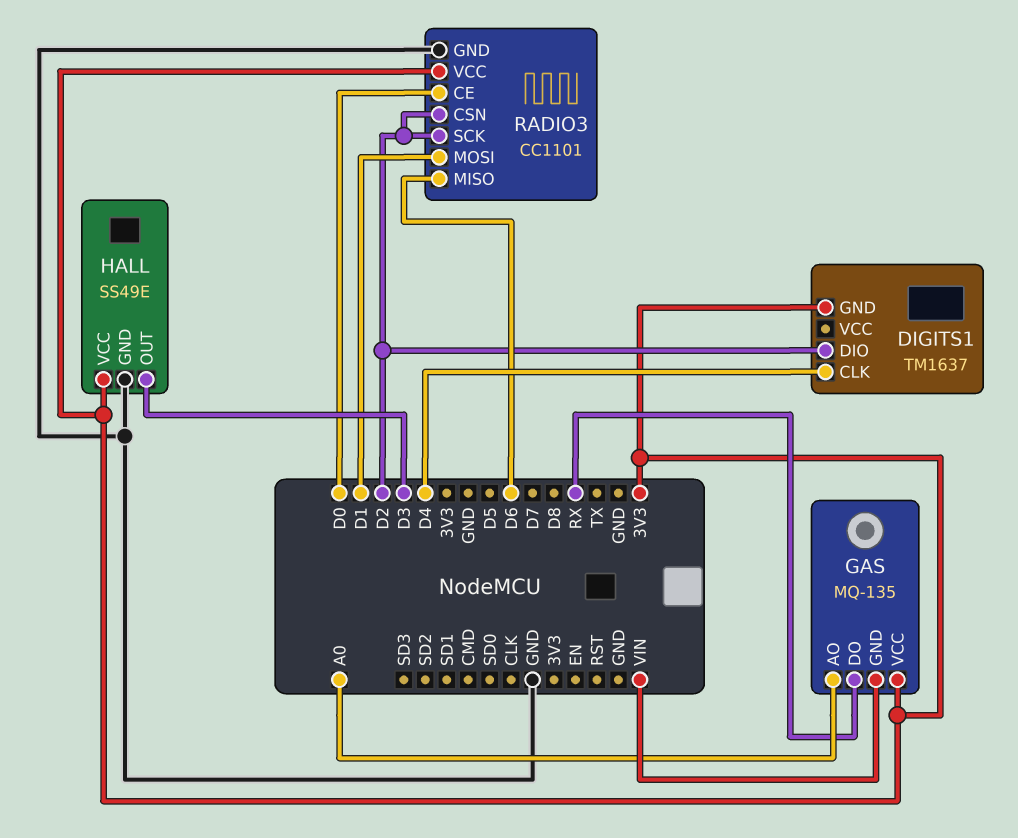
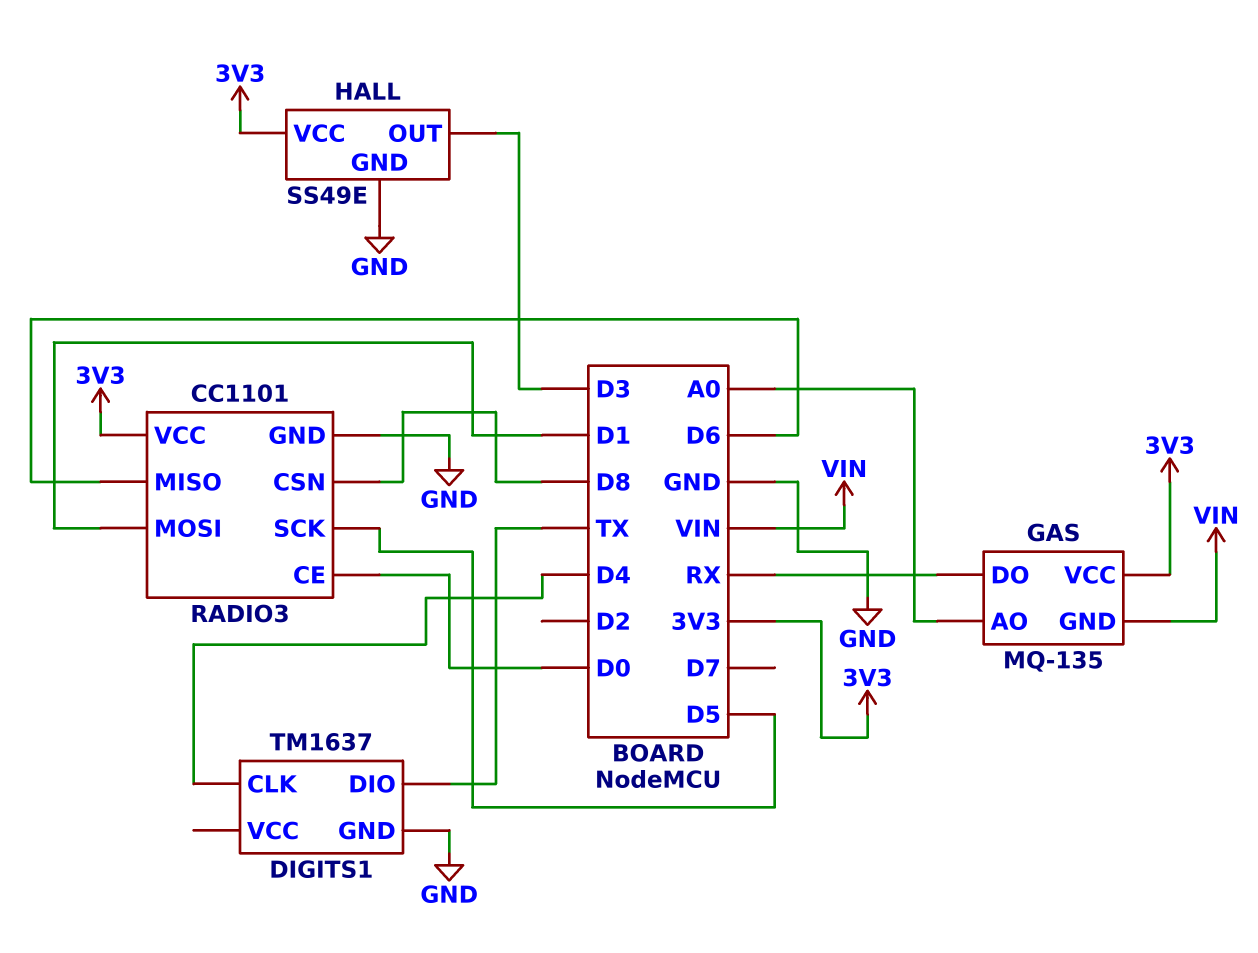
DIGITS1 pin DIO: D2 -> TX
DIGITS1 pin GND: 3V3 -> GND
RADIO3 pin CSN: D2 -> D8
RADIO3 pin SCK: D2 -> D5

